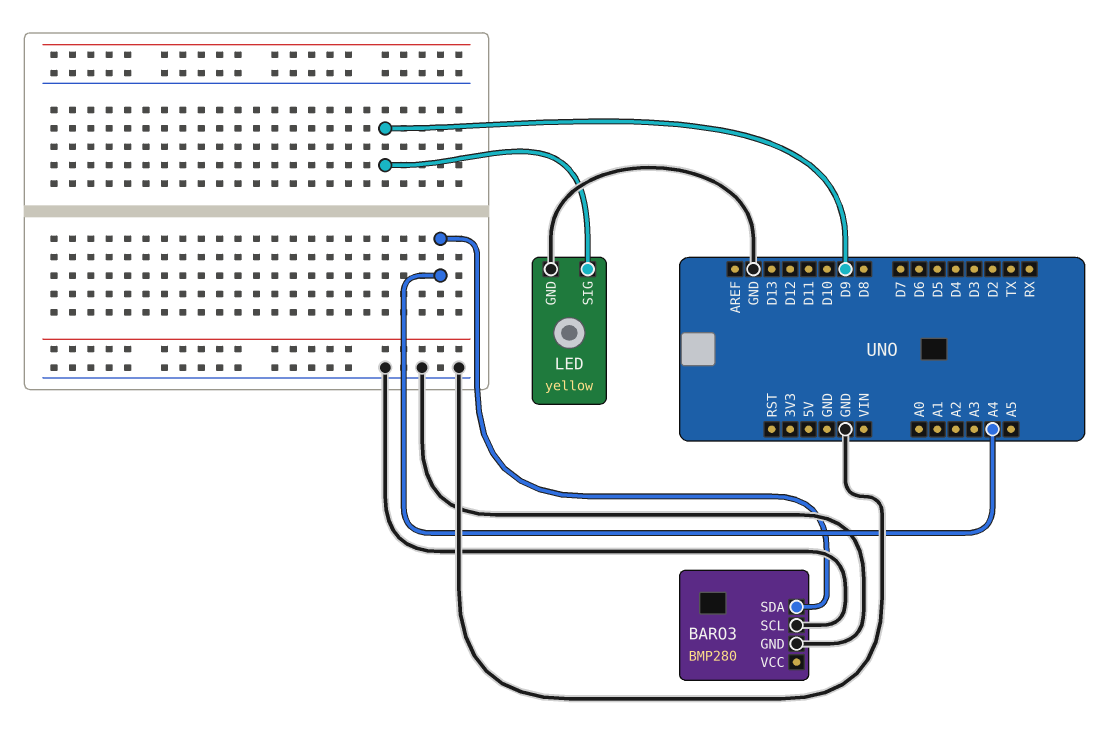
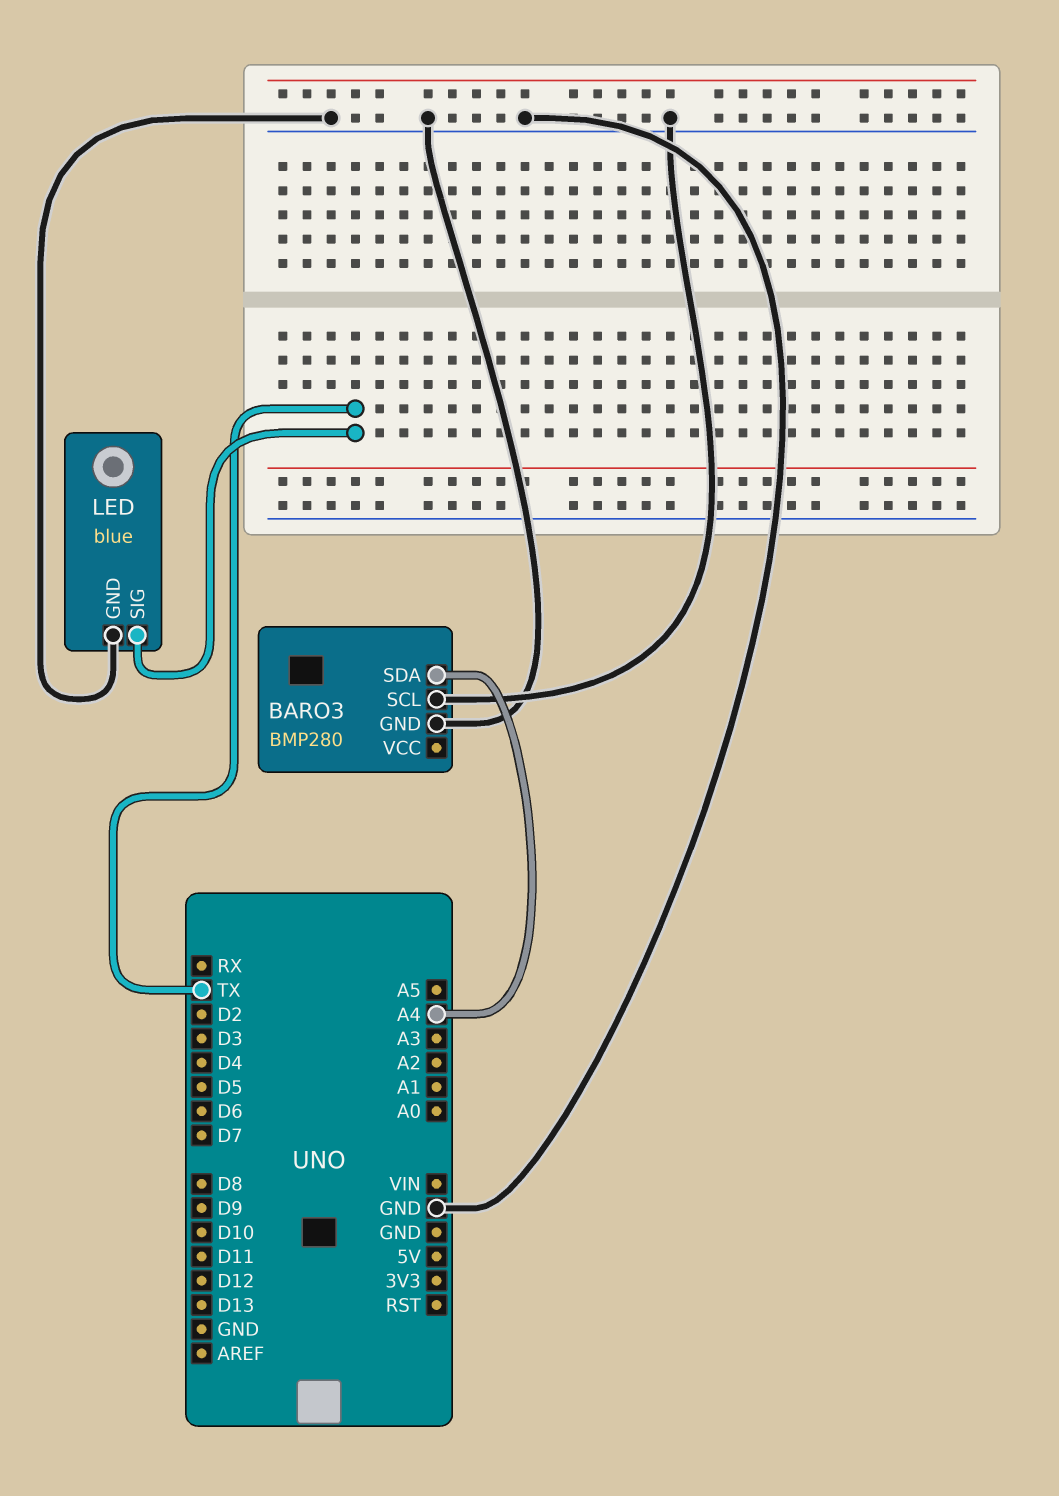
LED: yellow -> blue
LED pin SIG: D9 -> TX

